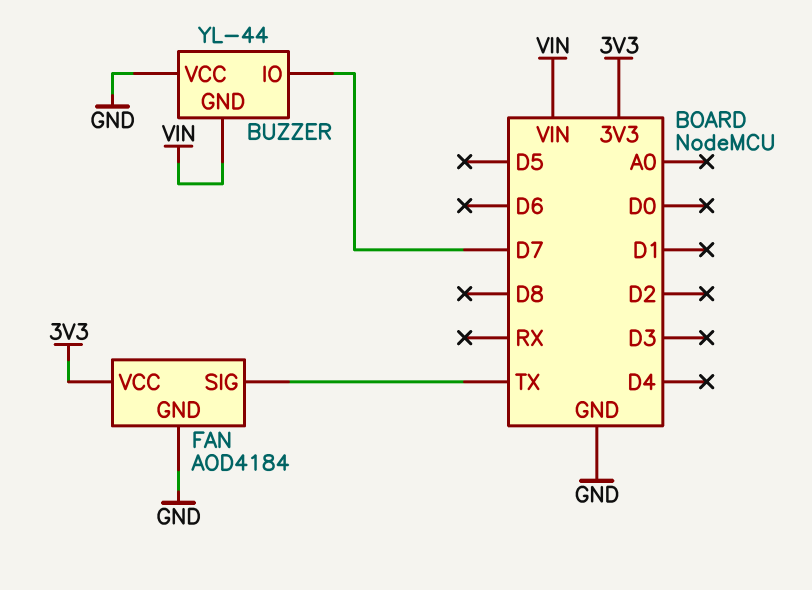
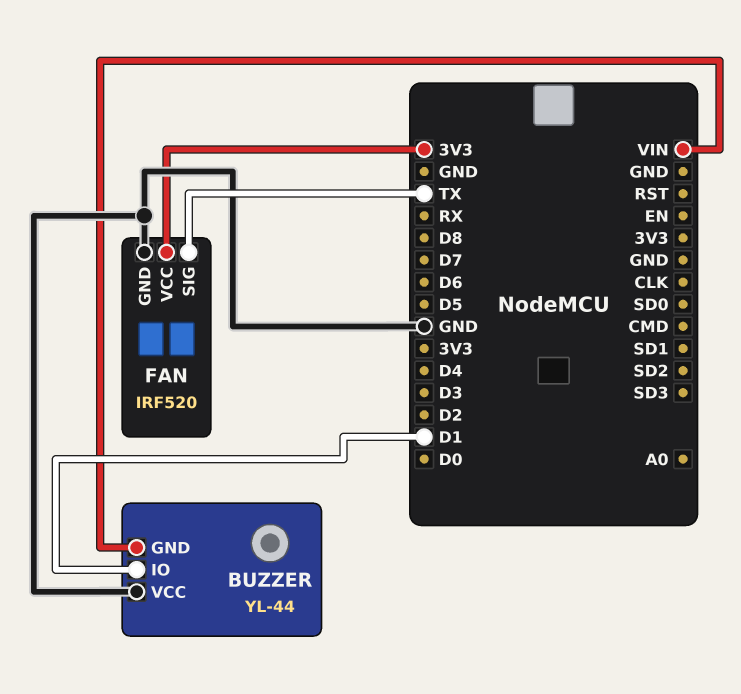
BUZZER pin IO: D7 -> D1
FAN: AOD4184 -> IRF520

